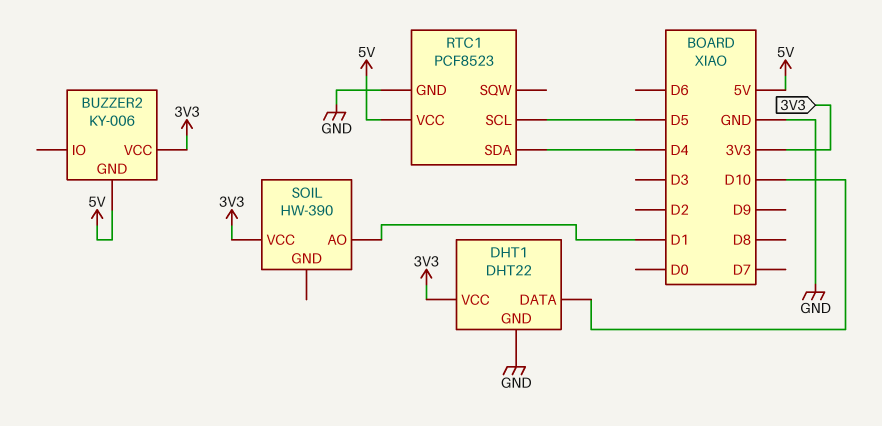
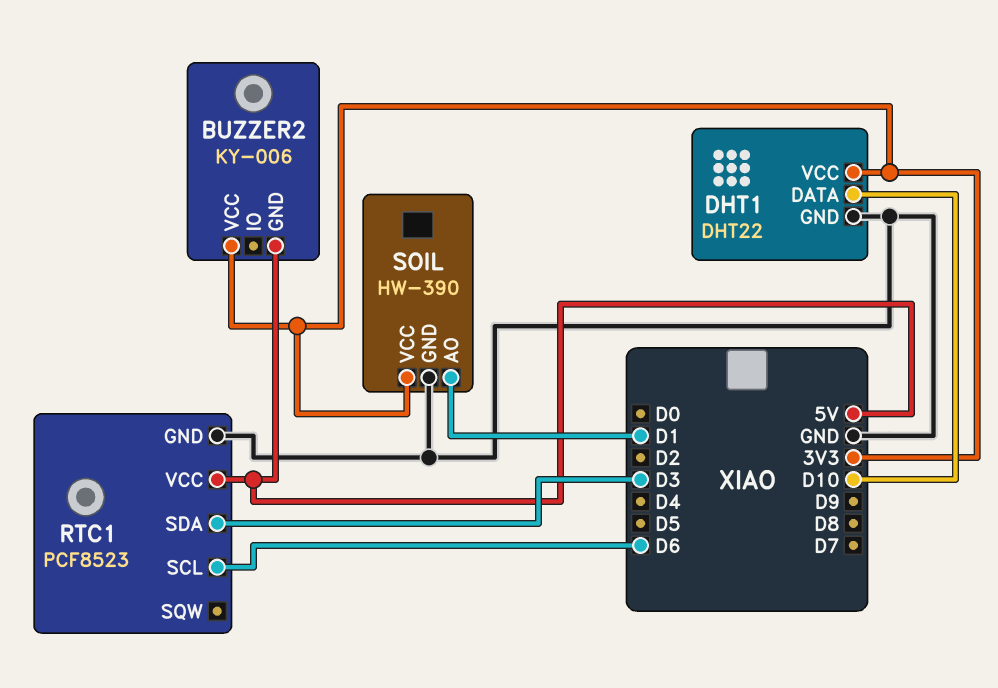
RTC1 pin SCL: D5 -> D6
RTC1 pin SDA: D4 -> D3
SOIL pin GND: none -> GND

